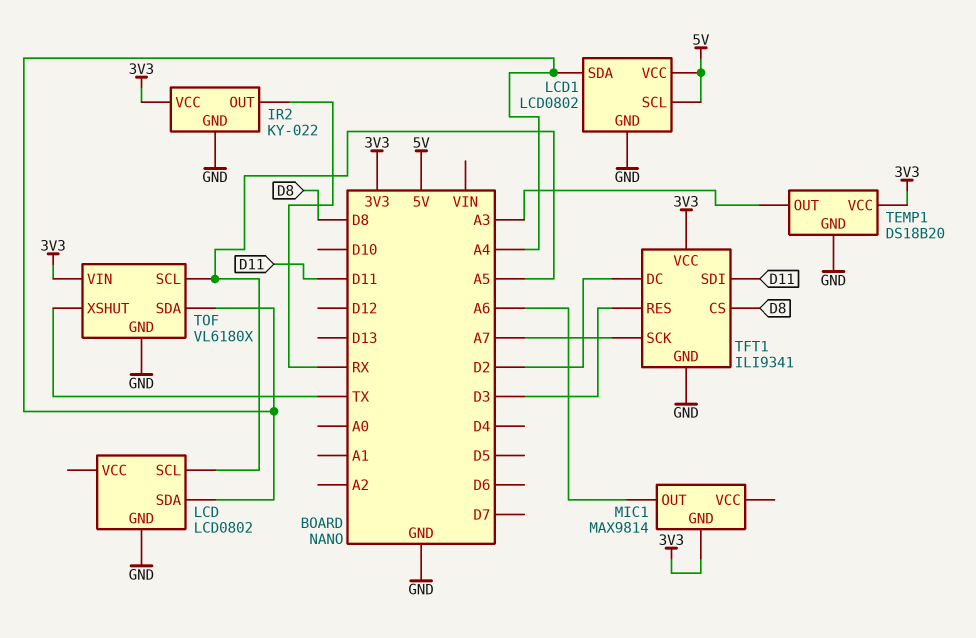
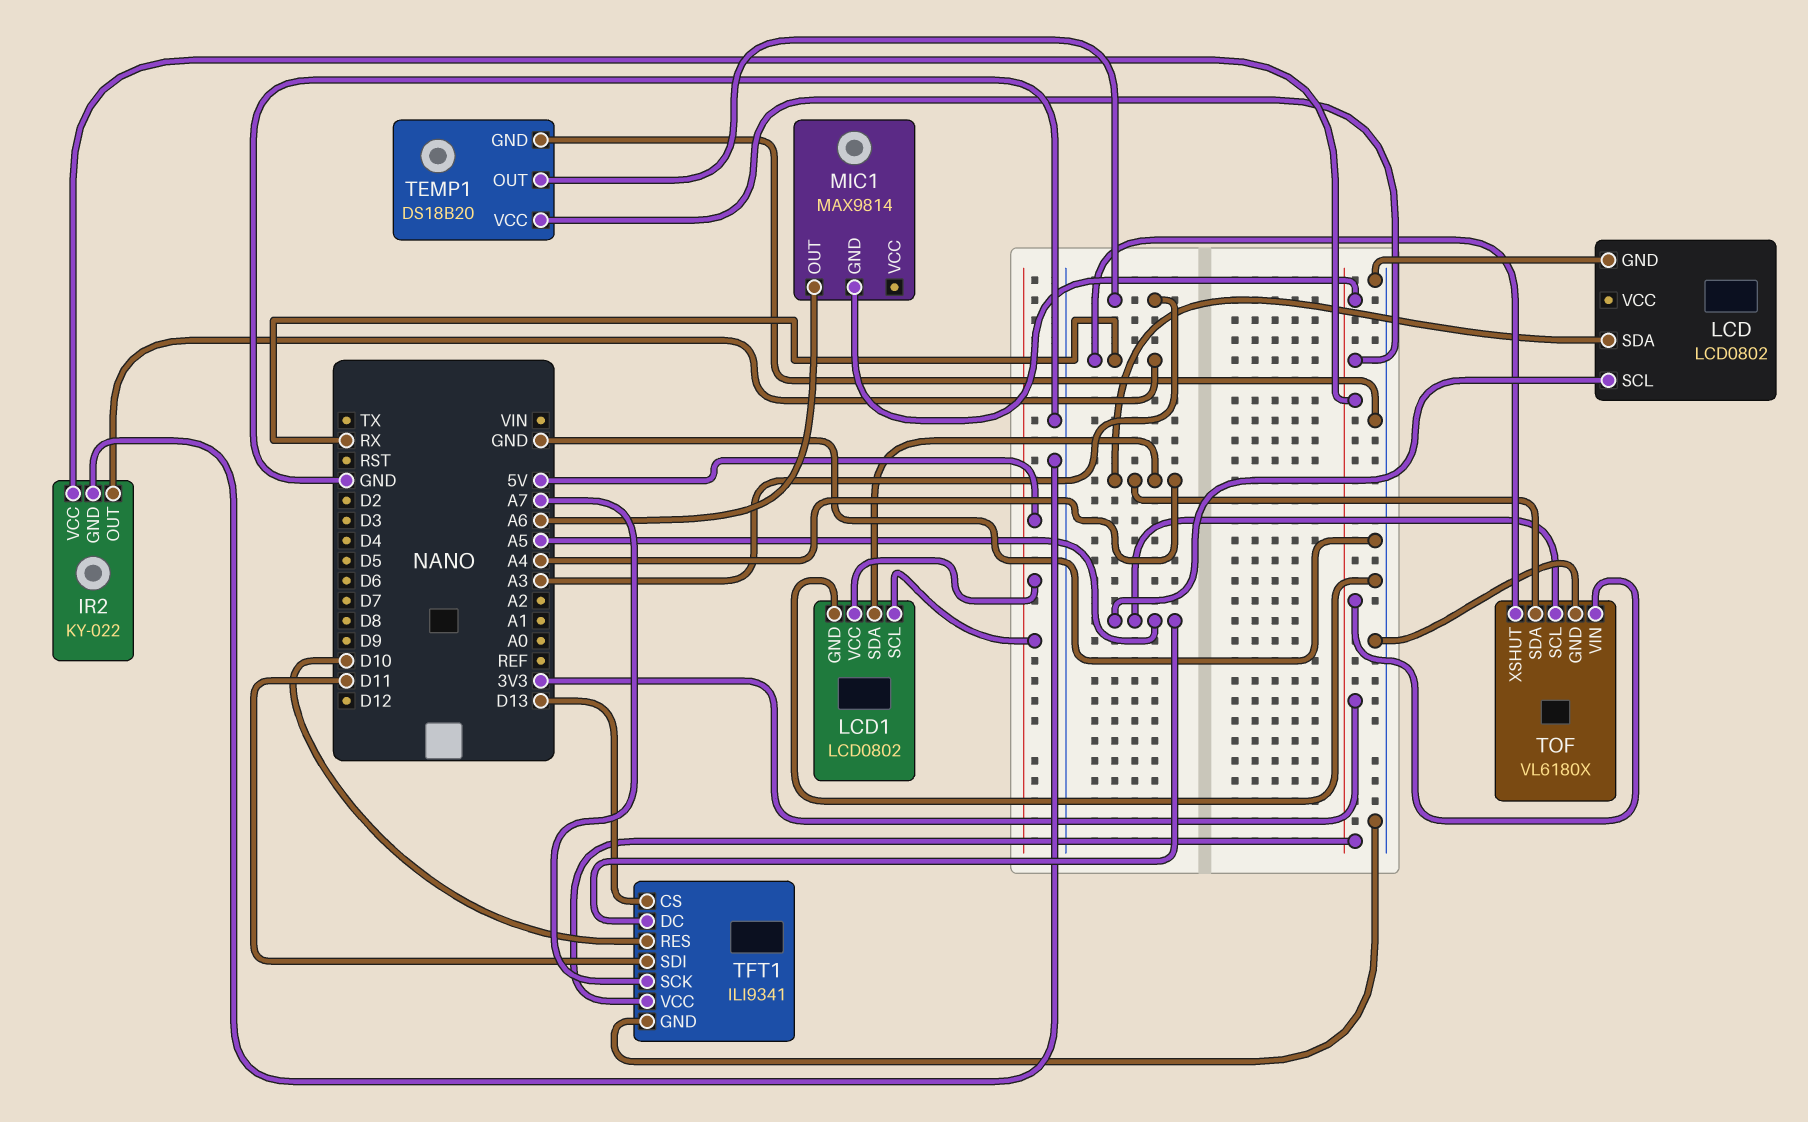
TFT1 pin CS: D8 -> D13
TFT1 pin DC: D2 -> A5
TFT1 pin RES: D3 -> D10
TOF pin XSHUT: TX -> RX

